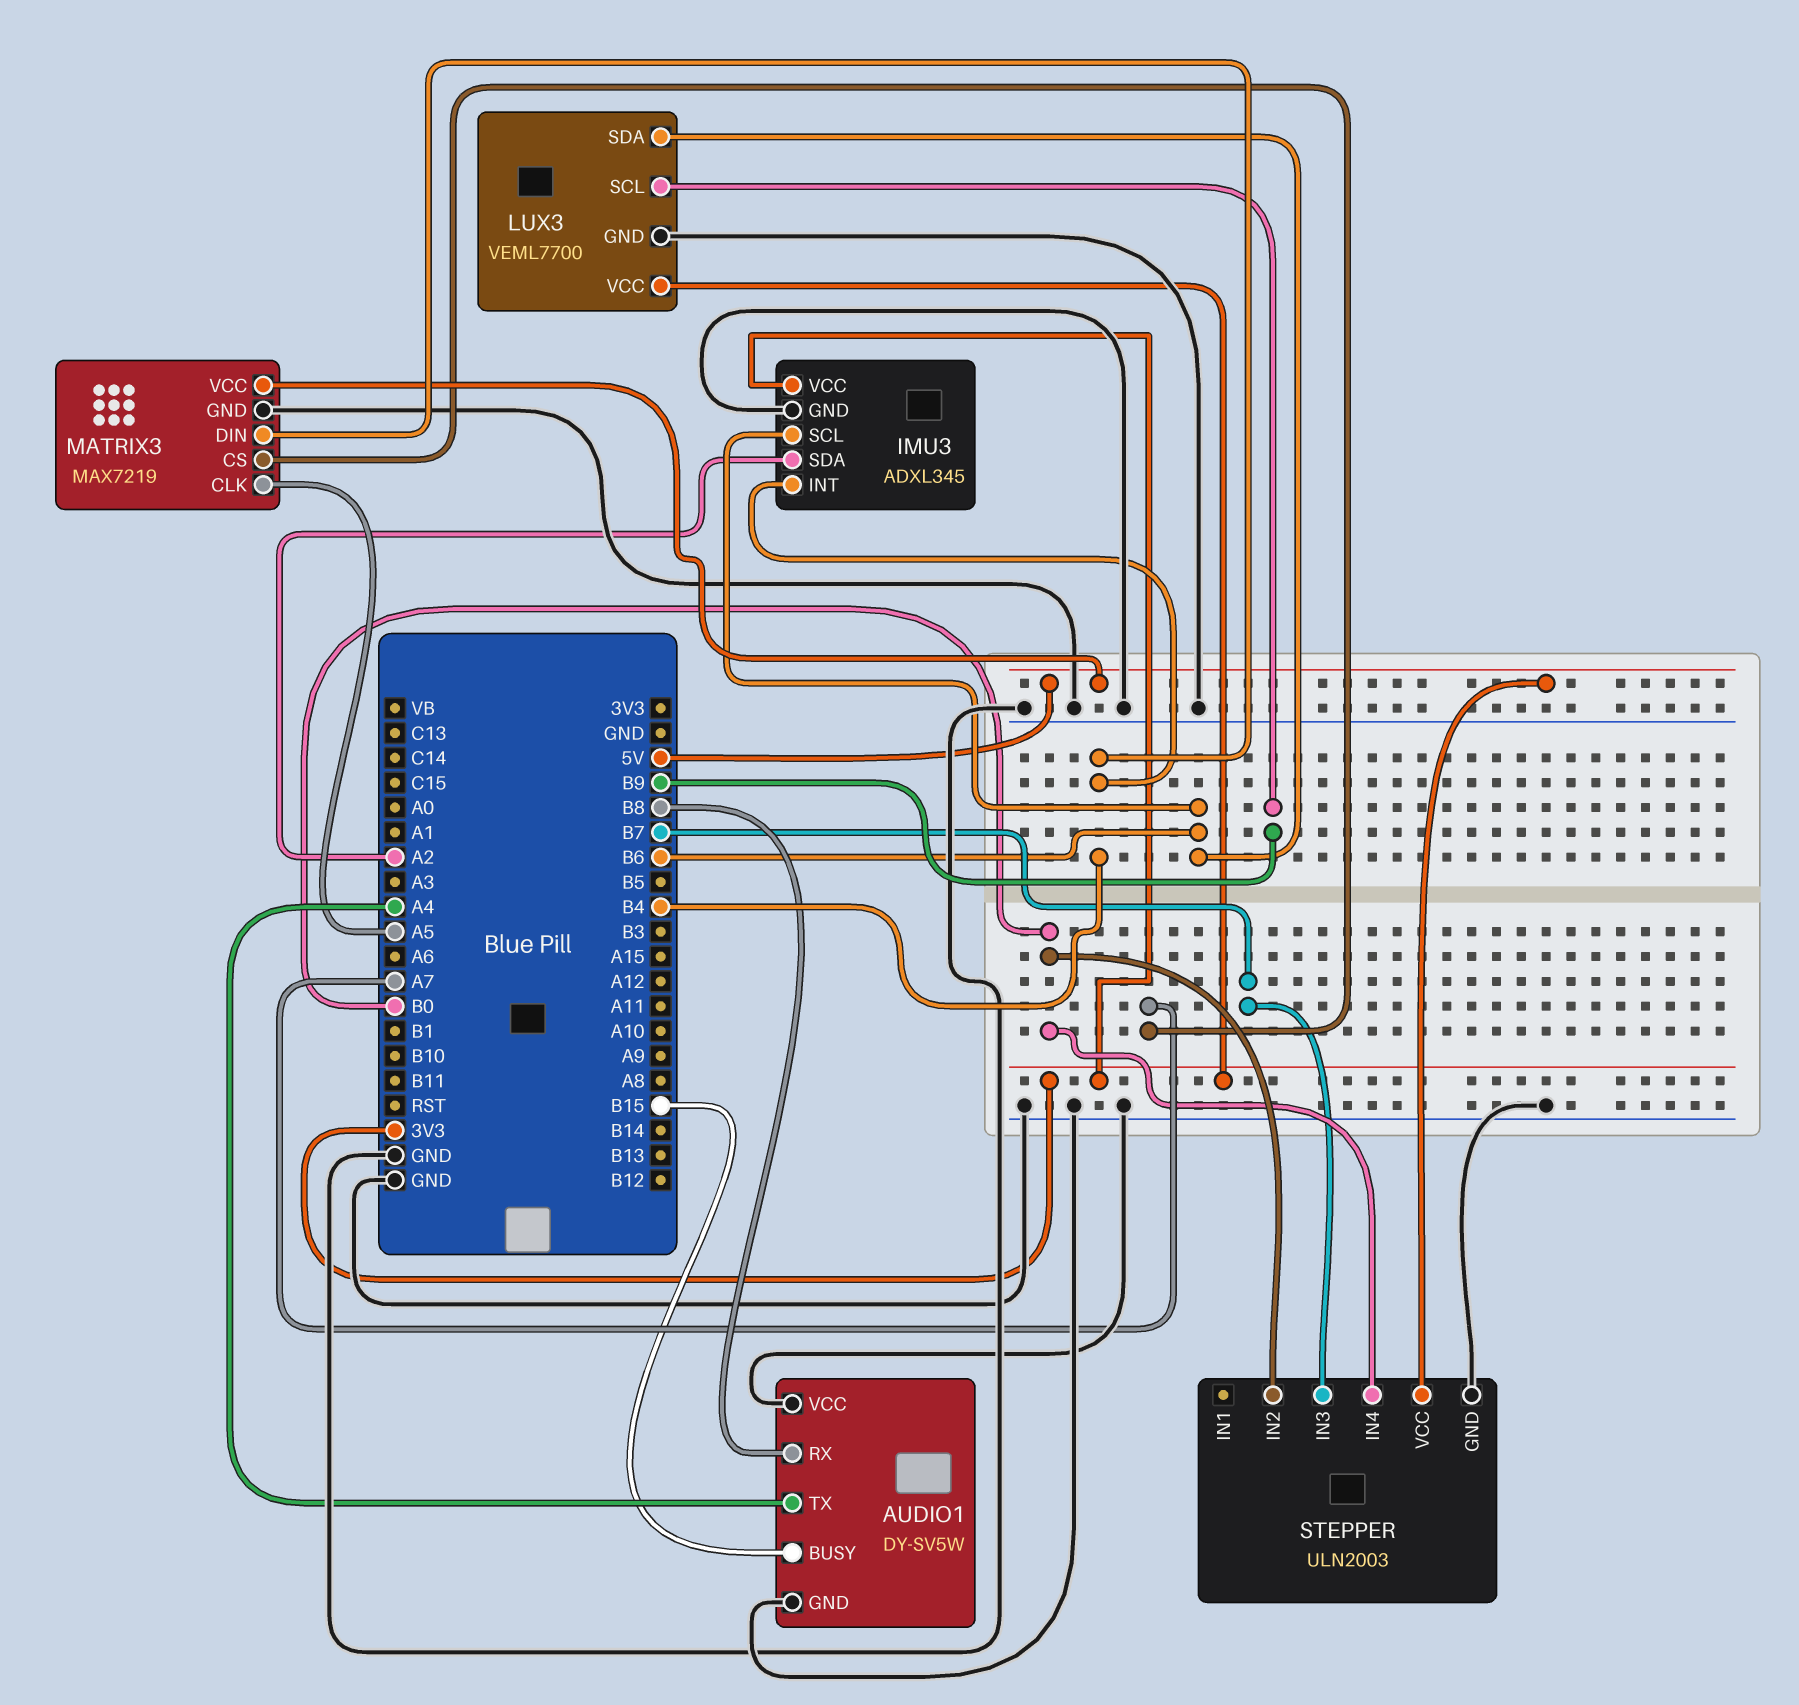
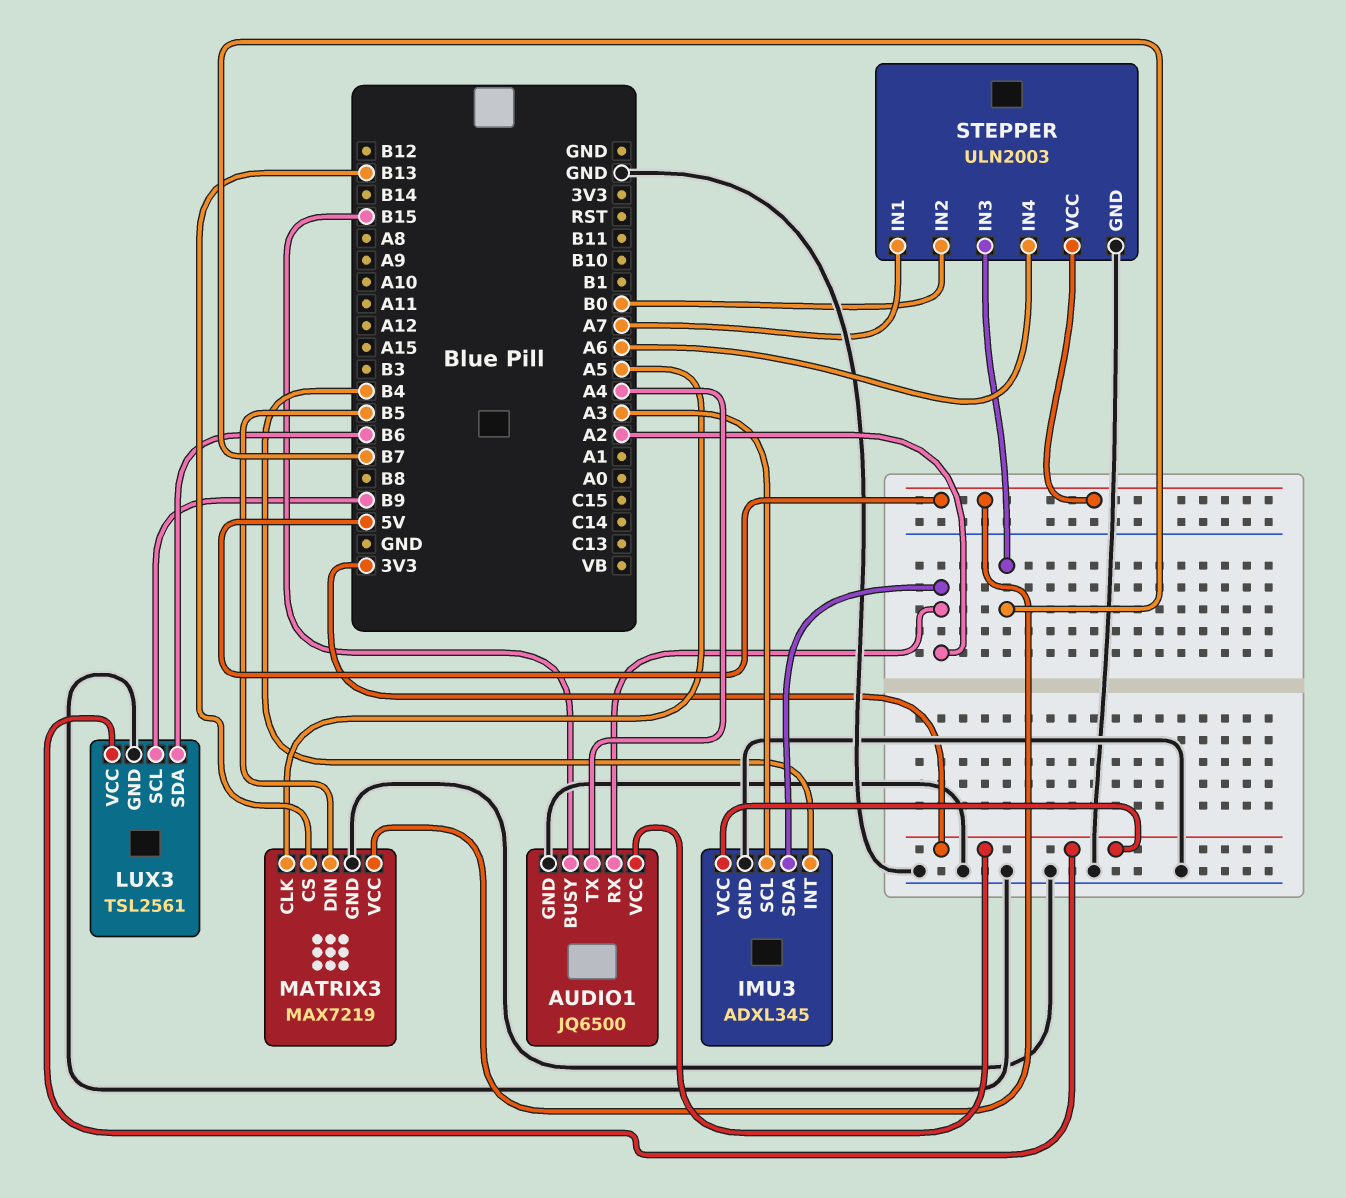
AUDIO1: DY-SV5W -> JQ6500
AUDIO1 pin RX: B8 -> A2
AUDIO1 pin VCC: GND -> 3V3
IMU3 pin SCL: B6 -> A3
LUX3: VEML7700 -> TSL2561
MATRIX3 pin CS: A7 -> B13
MATRIX3 pin DIN: B4 -> B5
STEPPER pin IN1: none -> A7
STEPPER pin IN4: B0 -> A6

